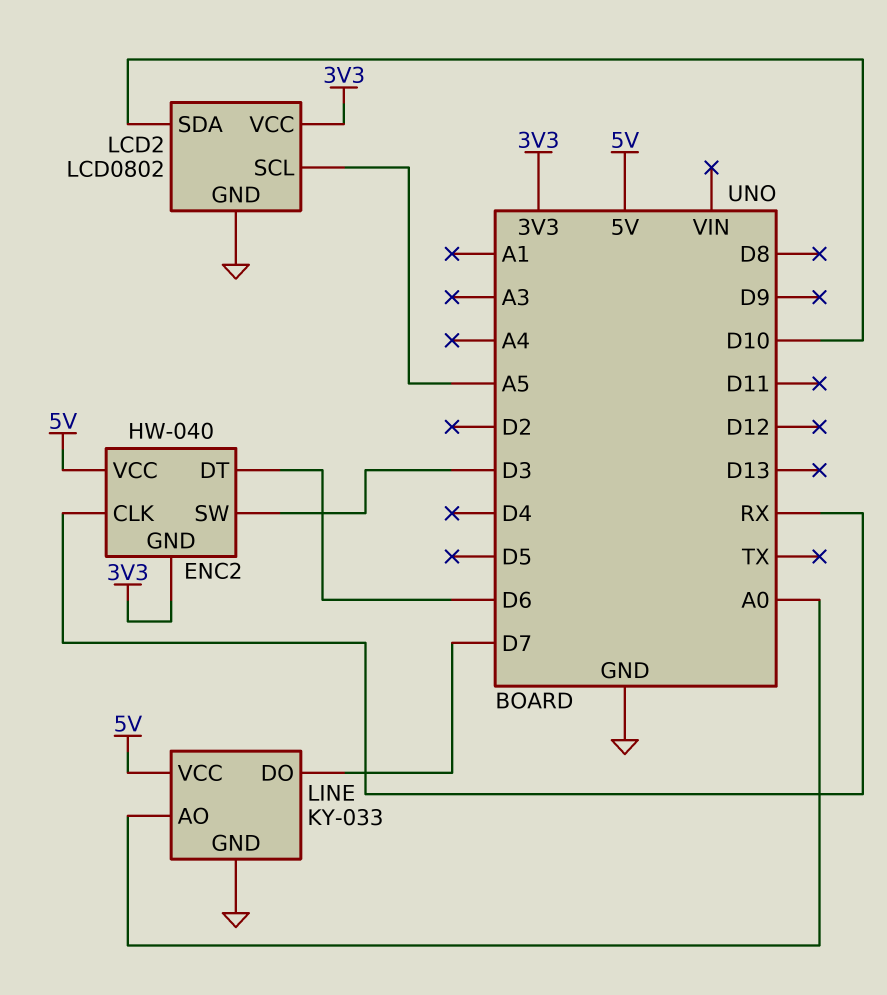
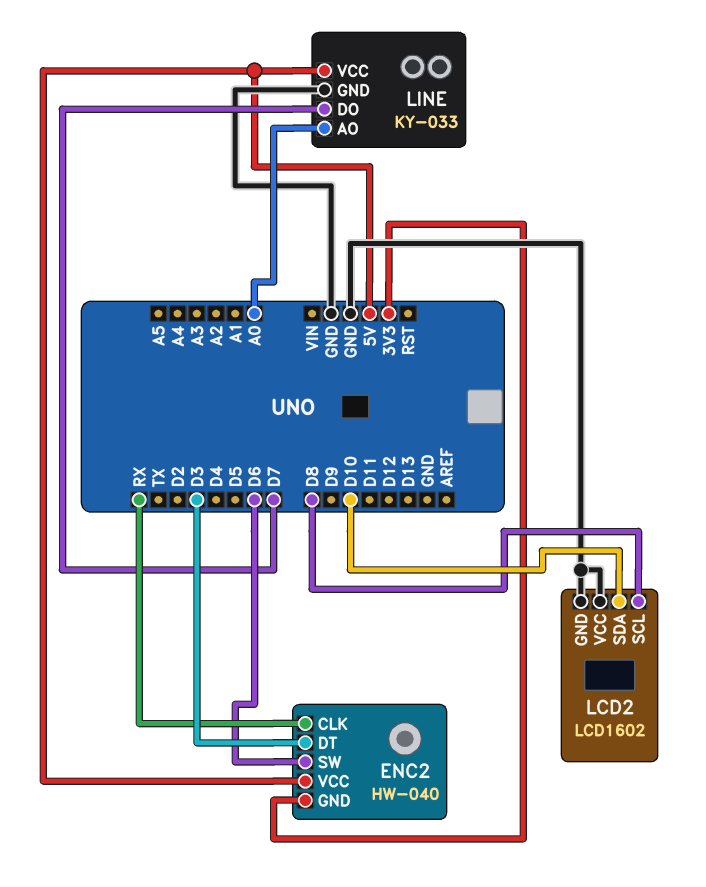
ENC2 pin DT: D6 -> D3
ENC2 pin SW: D3 -> D6
LCD2: LCD0802 -> LCD1602
LCD2 pin SCL: A5 -> D8
LCD2 pin VCC: 3V3 -> GND

